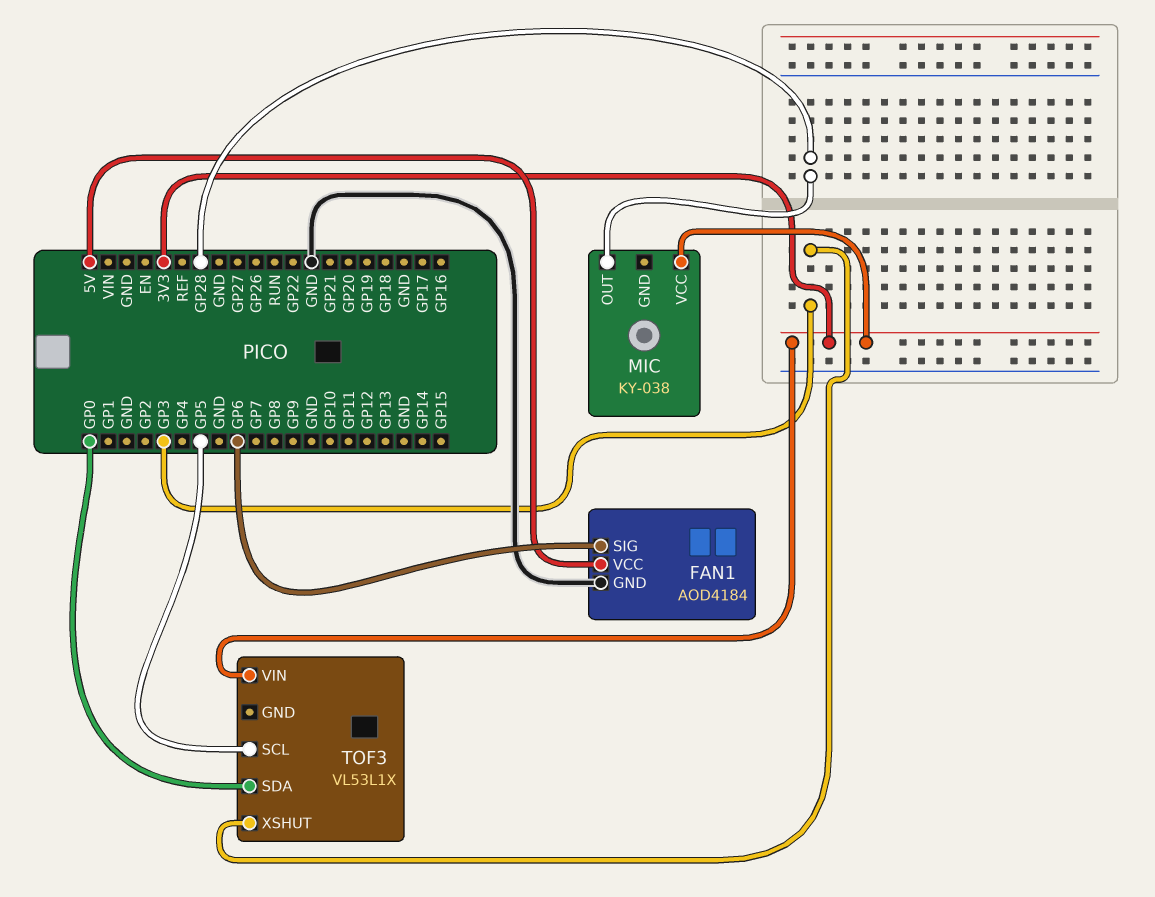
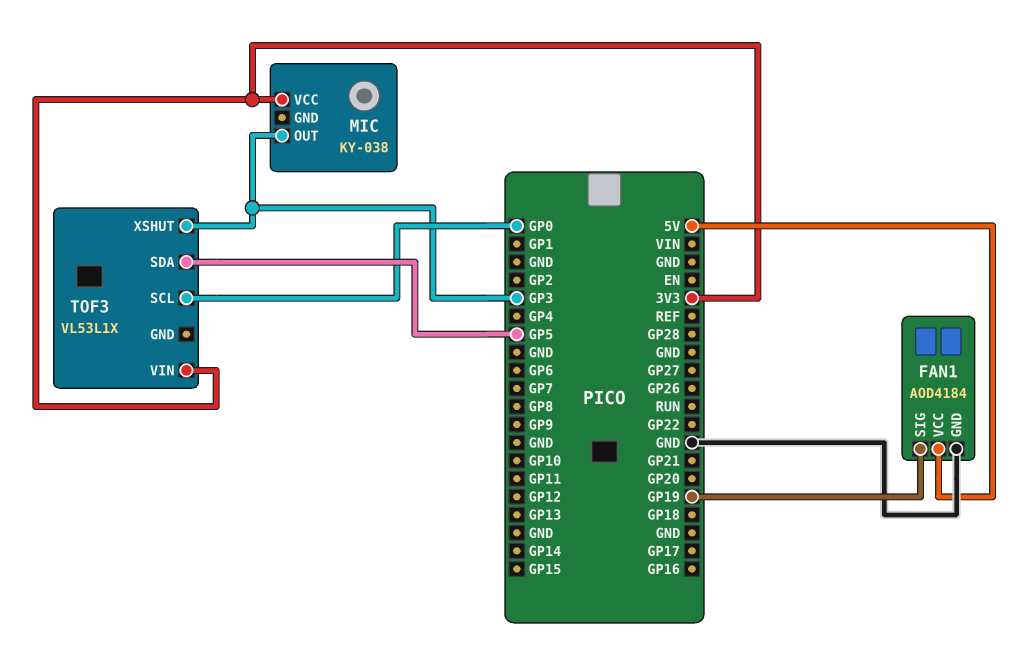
FAN1 pin SIG: GP6 -> GP19
MIC pin OUT: GP28 -> GP3
TOF3 pin SCL: GP5 -> GP0
TOF3 pin SDA: GP0 -> GP5

